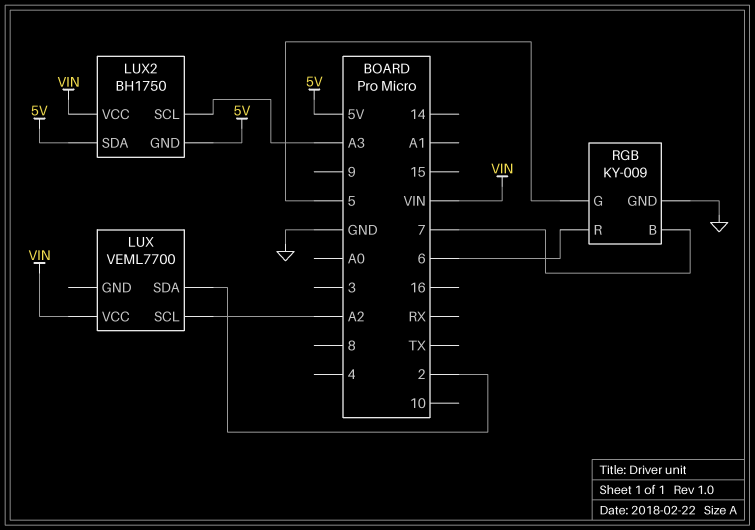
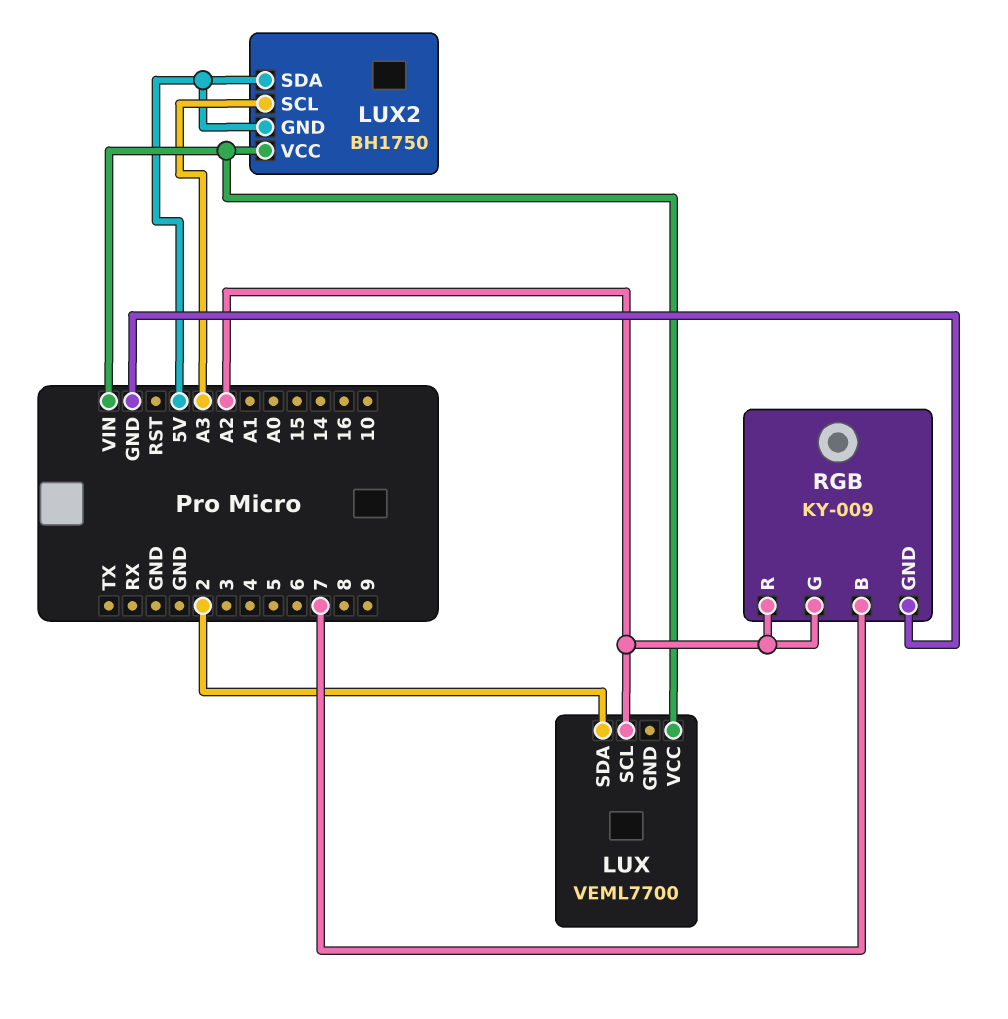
RGB pin G: 5 -> A2
RGB pin R: 6 -> A2

